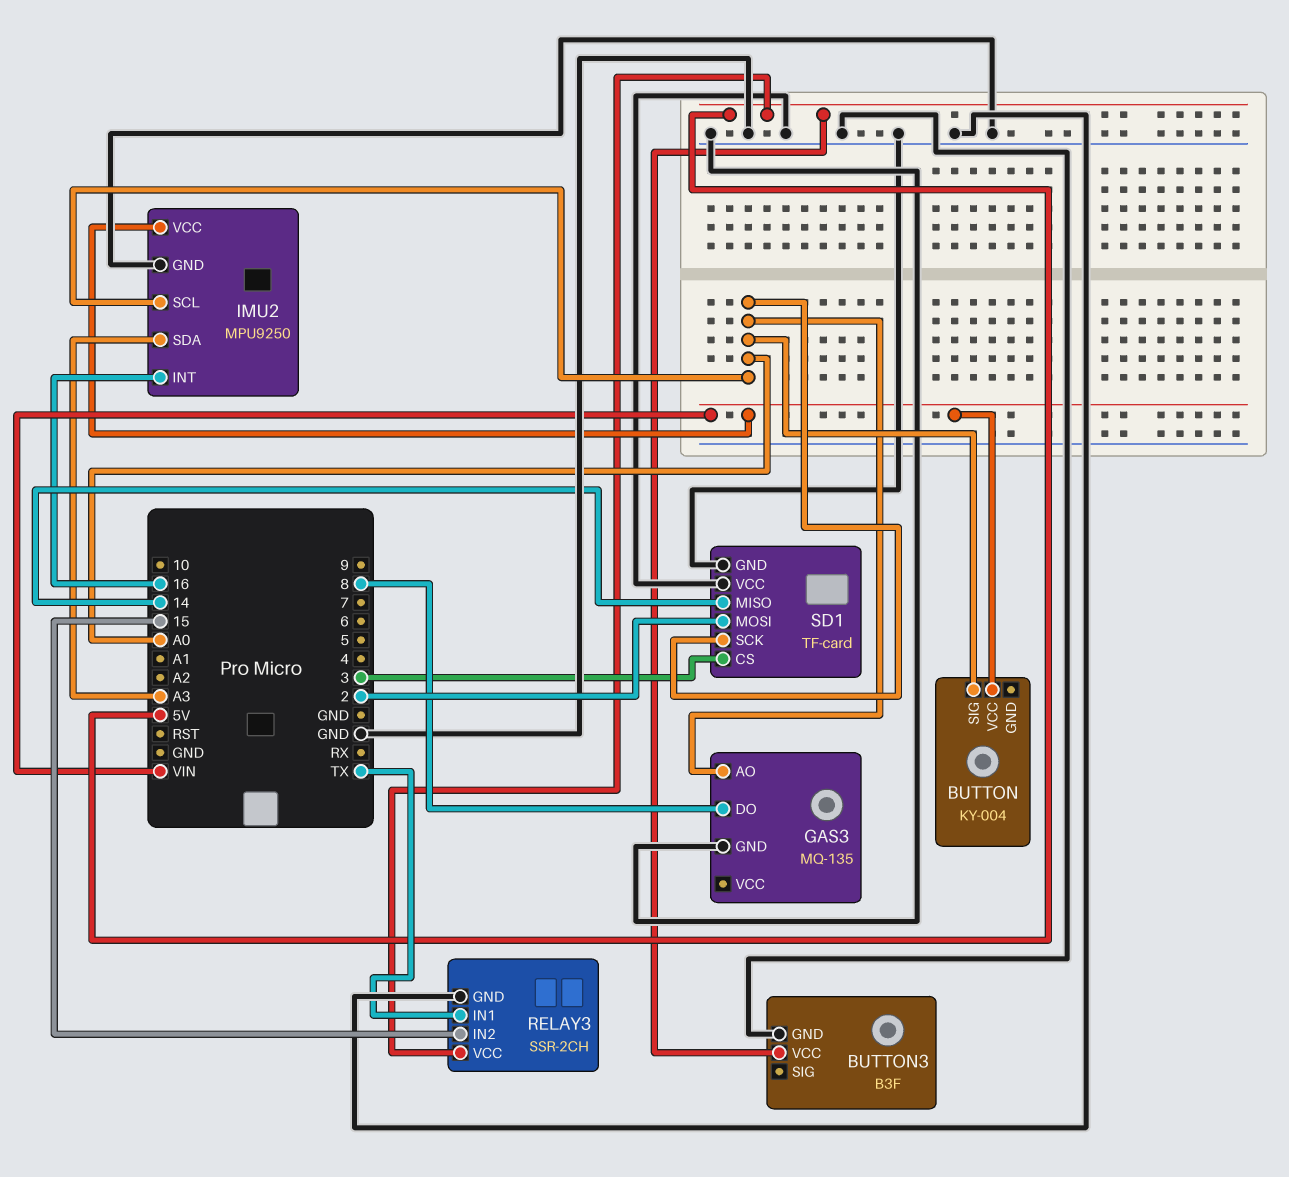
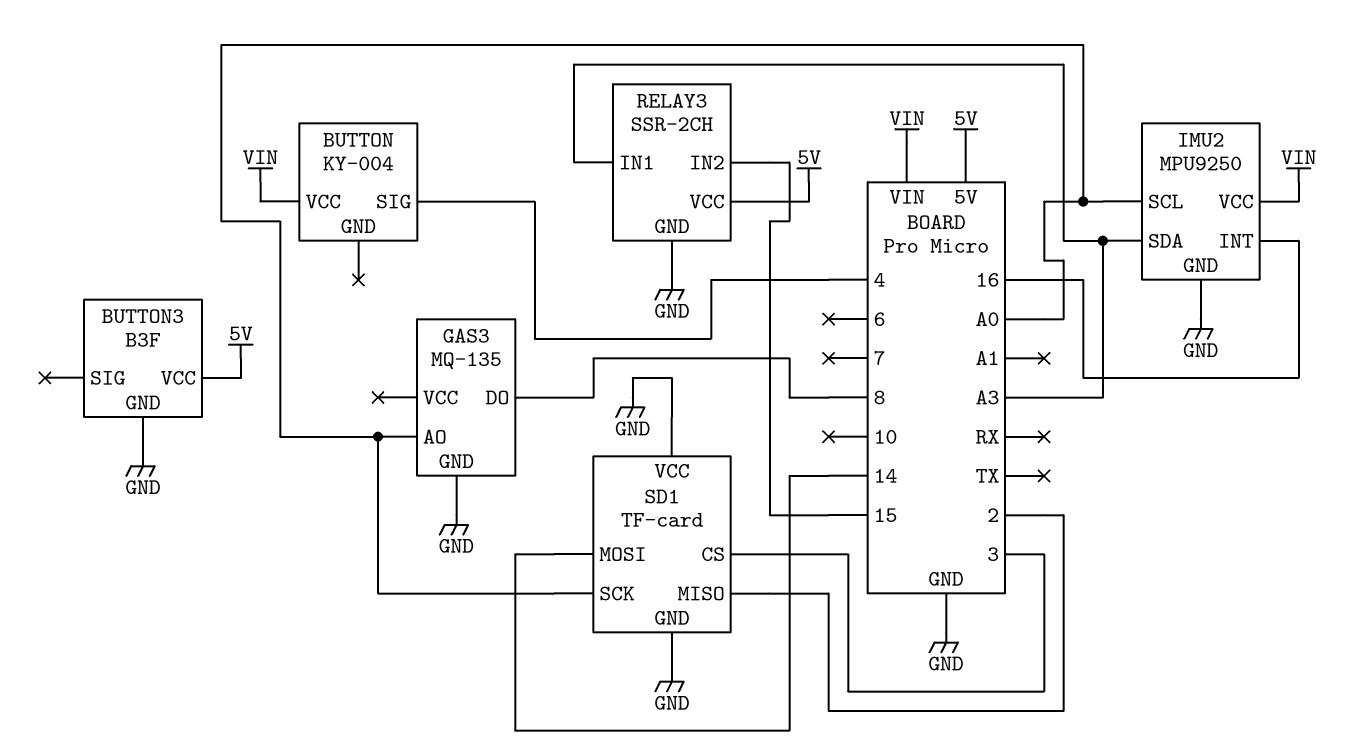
BUTTON pin SIG: A0 -> 4
RELAY3 pin IN1: TX -> A3
SD1 pin MISO: 14 -> 2
SD1 pin MOSI: 2 -> 14

